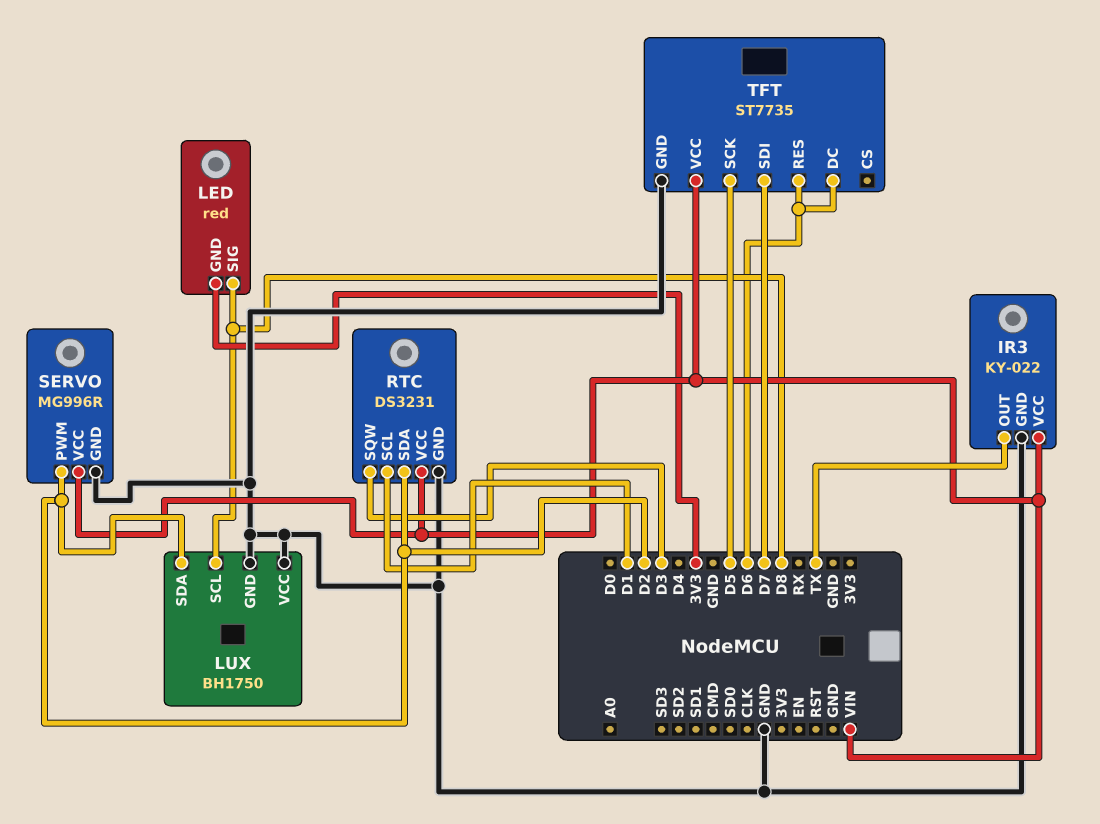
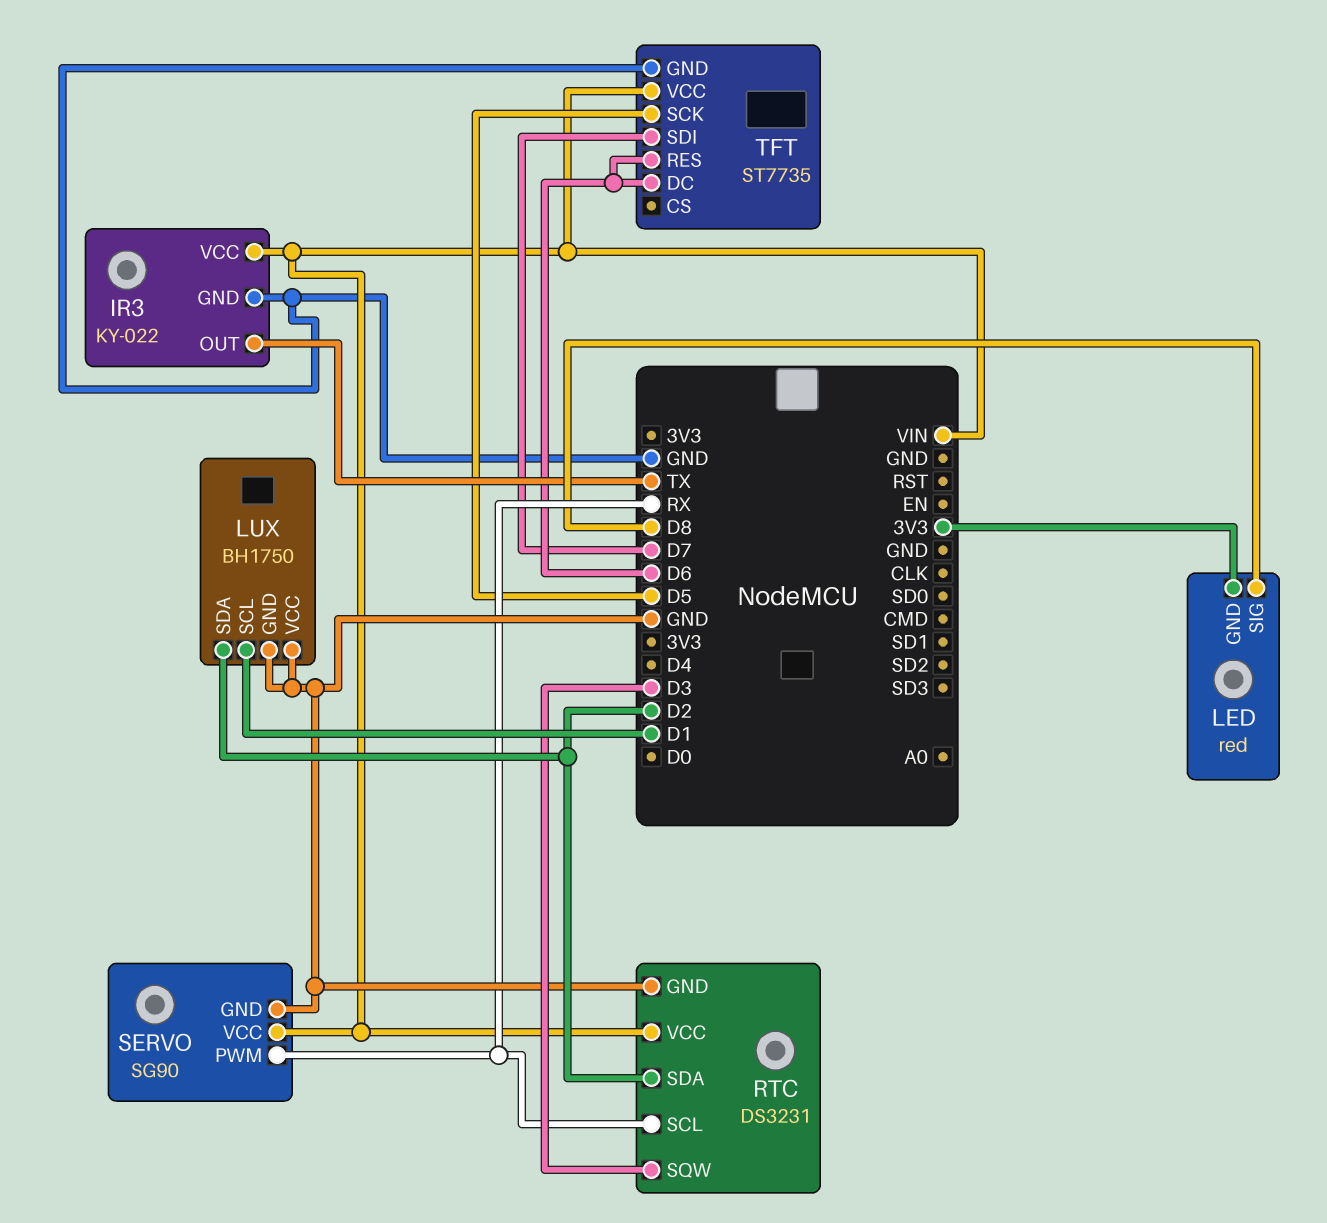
LUX pin SCL: D8 -> D1
RTC pin SCL: D1 -> RX
SERVO: MG996R -> SG90
SERVO pin PWM: D2 -> RX

